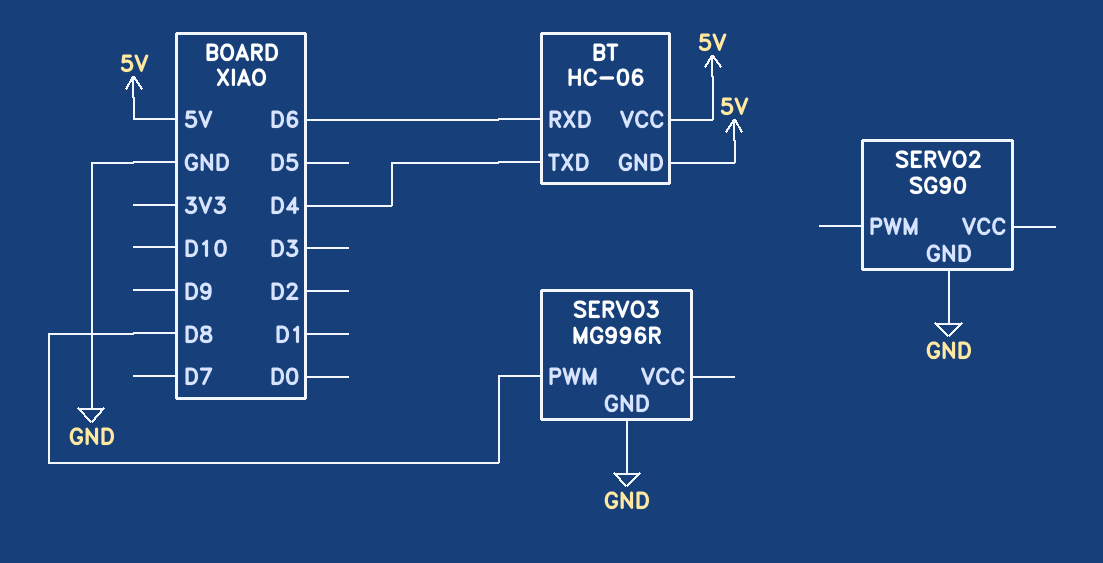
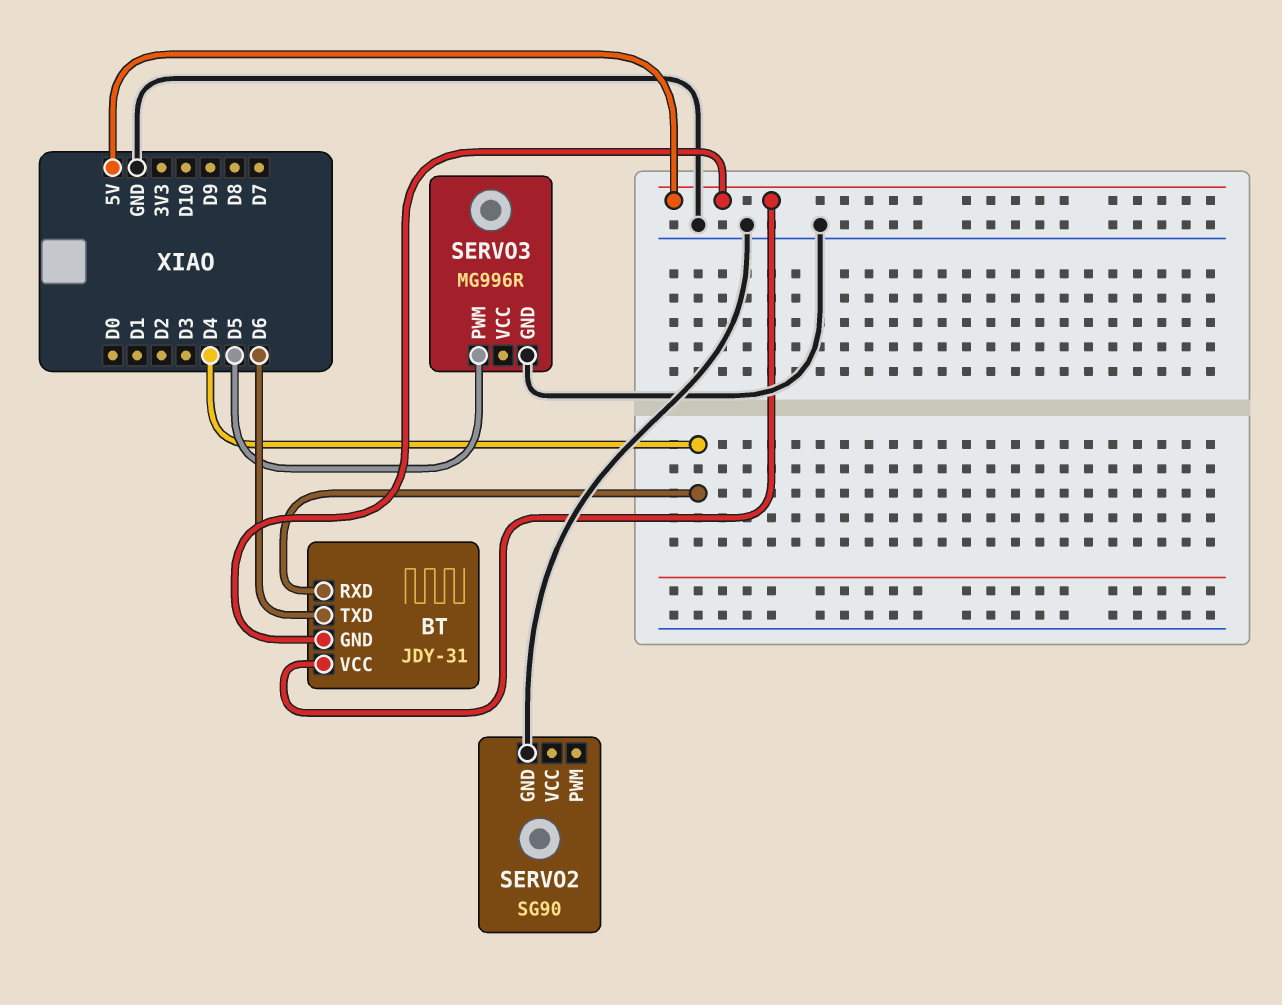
BT: HC-06 -> JDY-31
BT pin RXD: D6 -> D4
BT pin TXD: D4 -> D6
SERVO3 pin PWM: D8 -> D5

